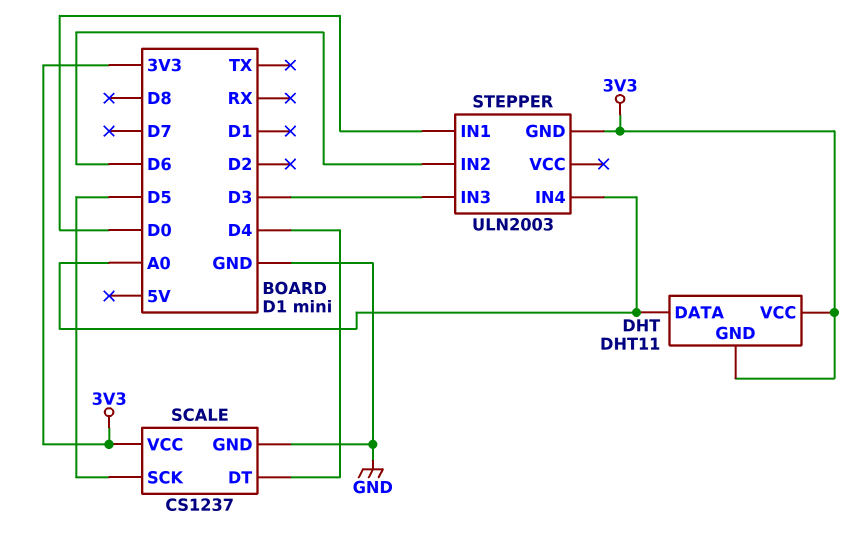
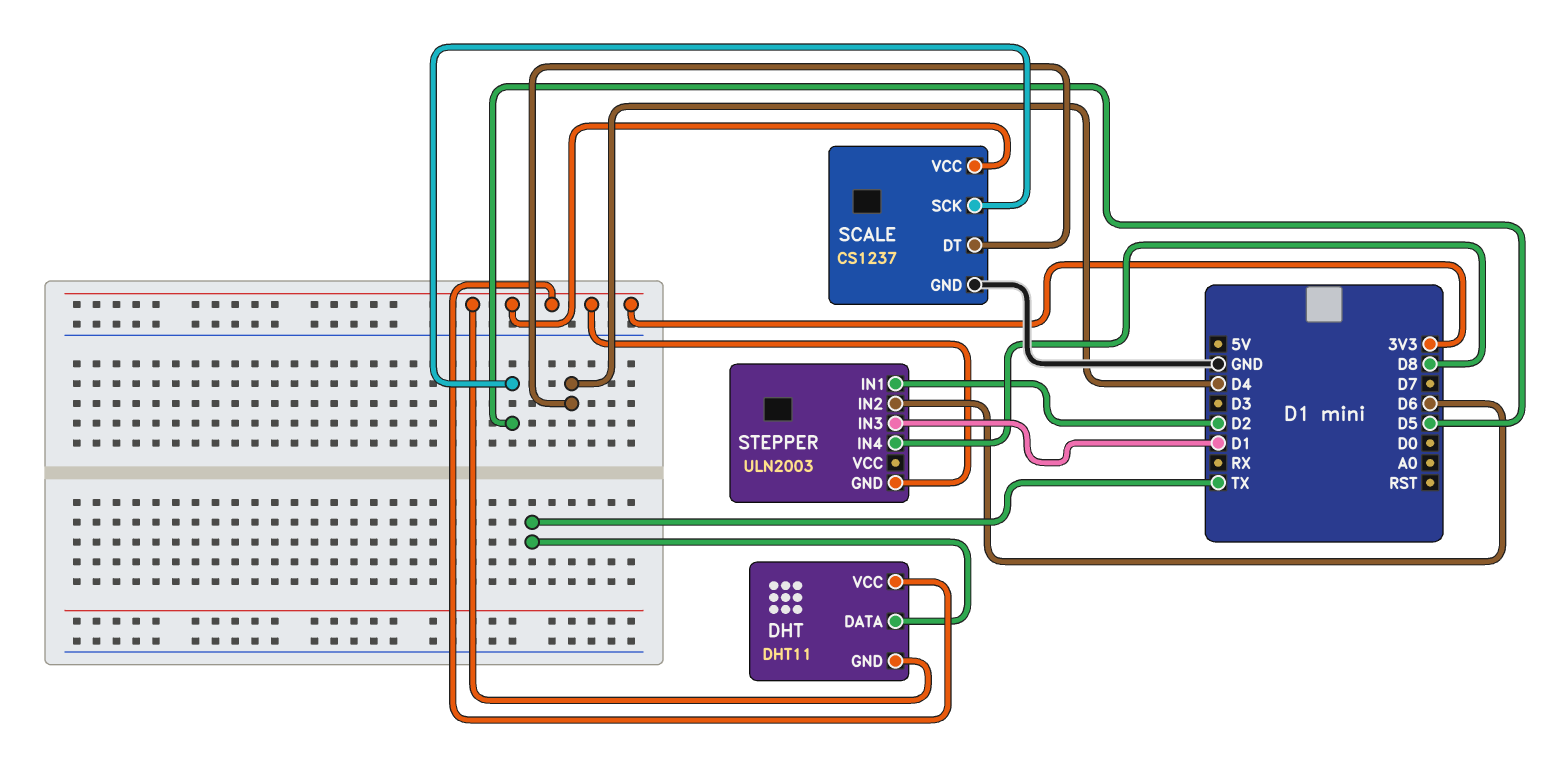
DHT pin DATA: A0 -> TX
STEPPER pin IN1: D0 -> D2
STEPPER pin IN3: D3 -> D1
STEPPER pin IN4: A0 -> D8

